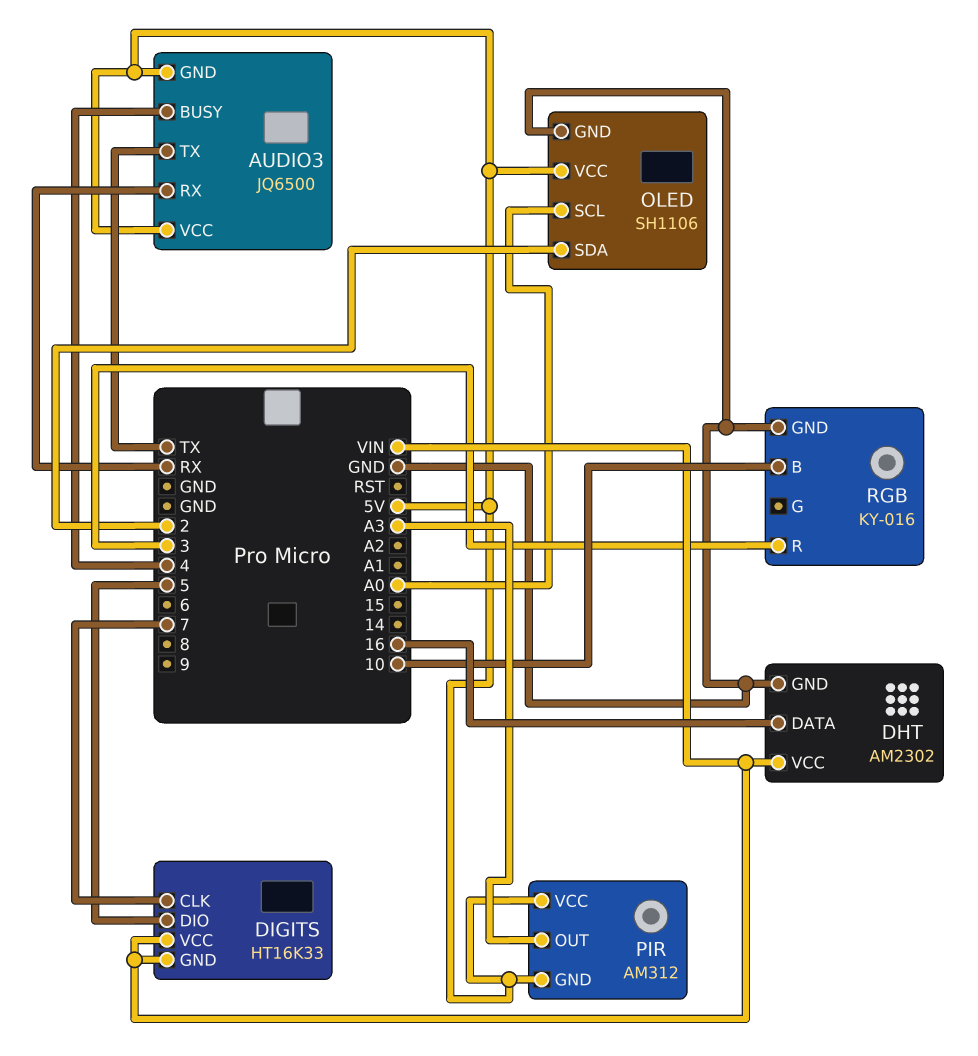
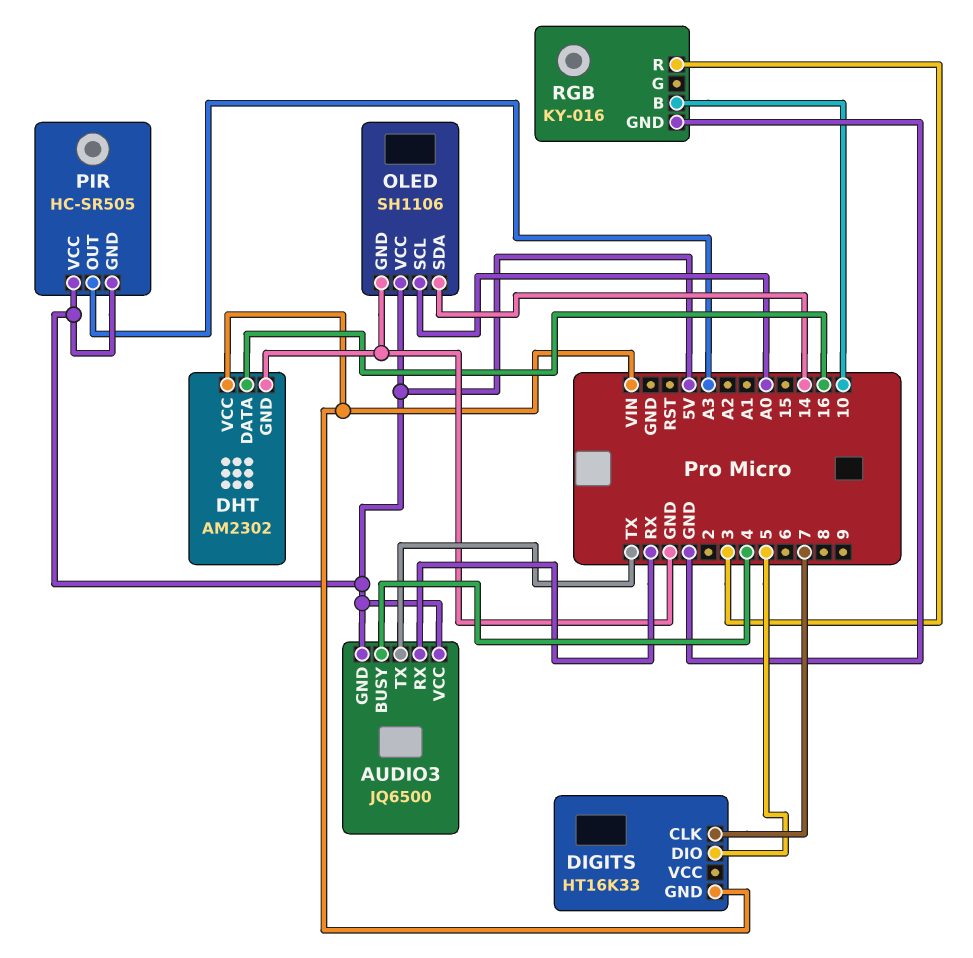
DIGITS pin VCC: VIN -> none
OLED pin SDA: 2 -> 14
PIR: AM312 -> HC-SR505

